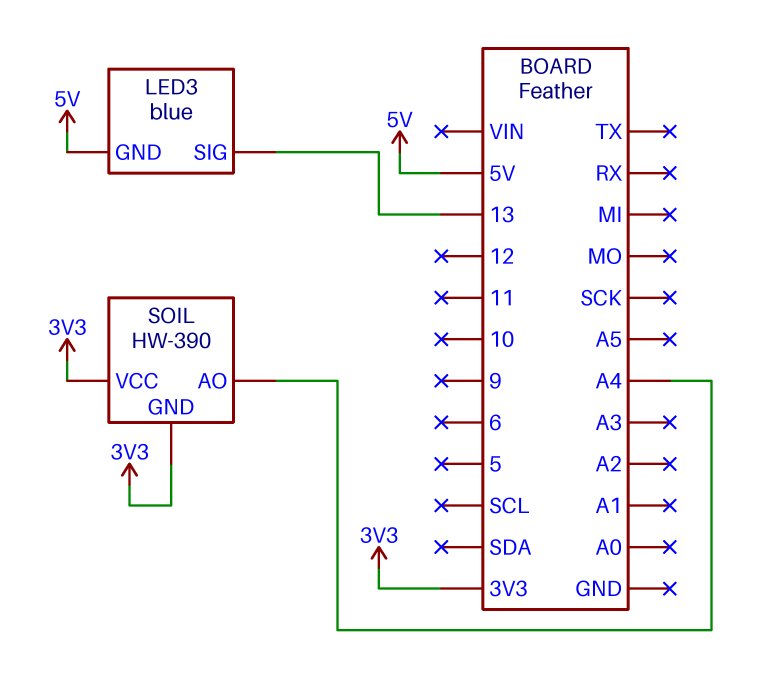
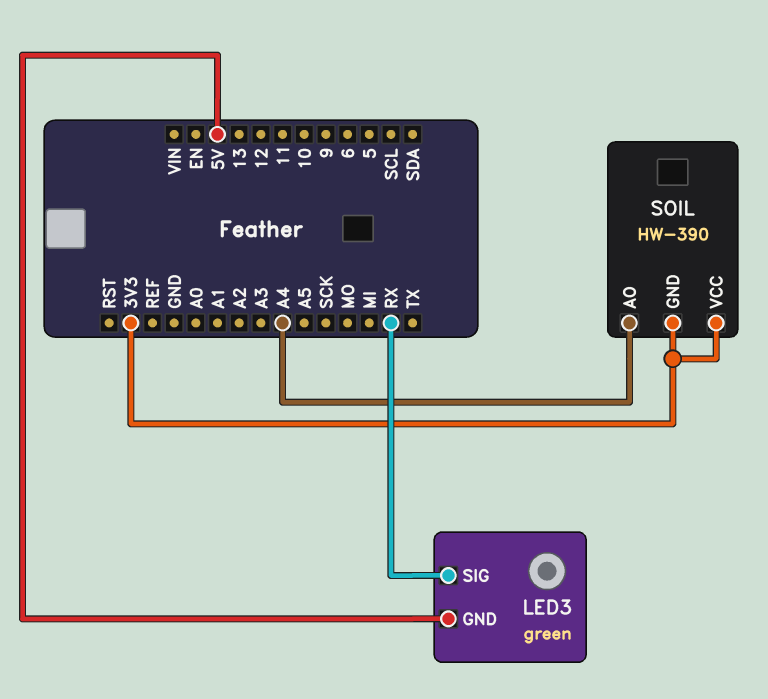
LED3: blue -> green
LED3 pin SIG: 13 -> RX

